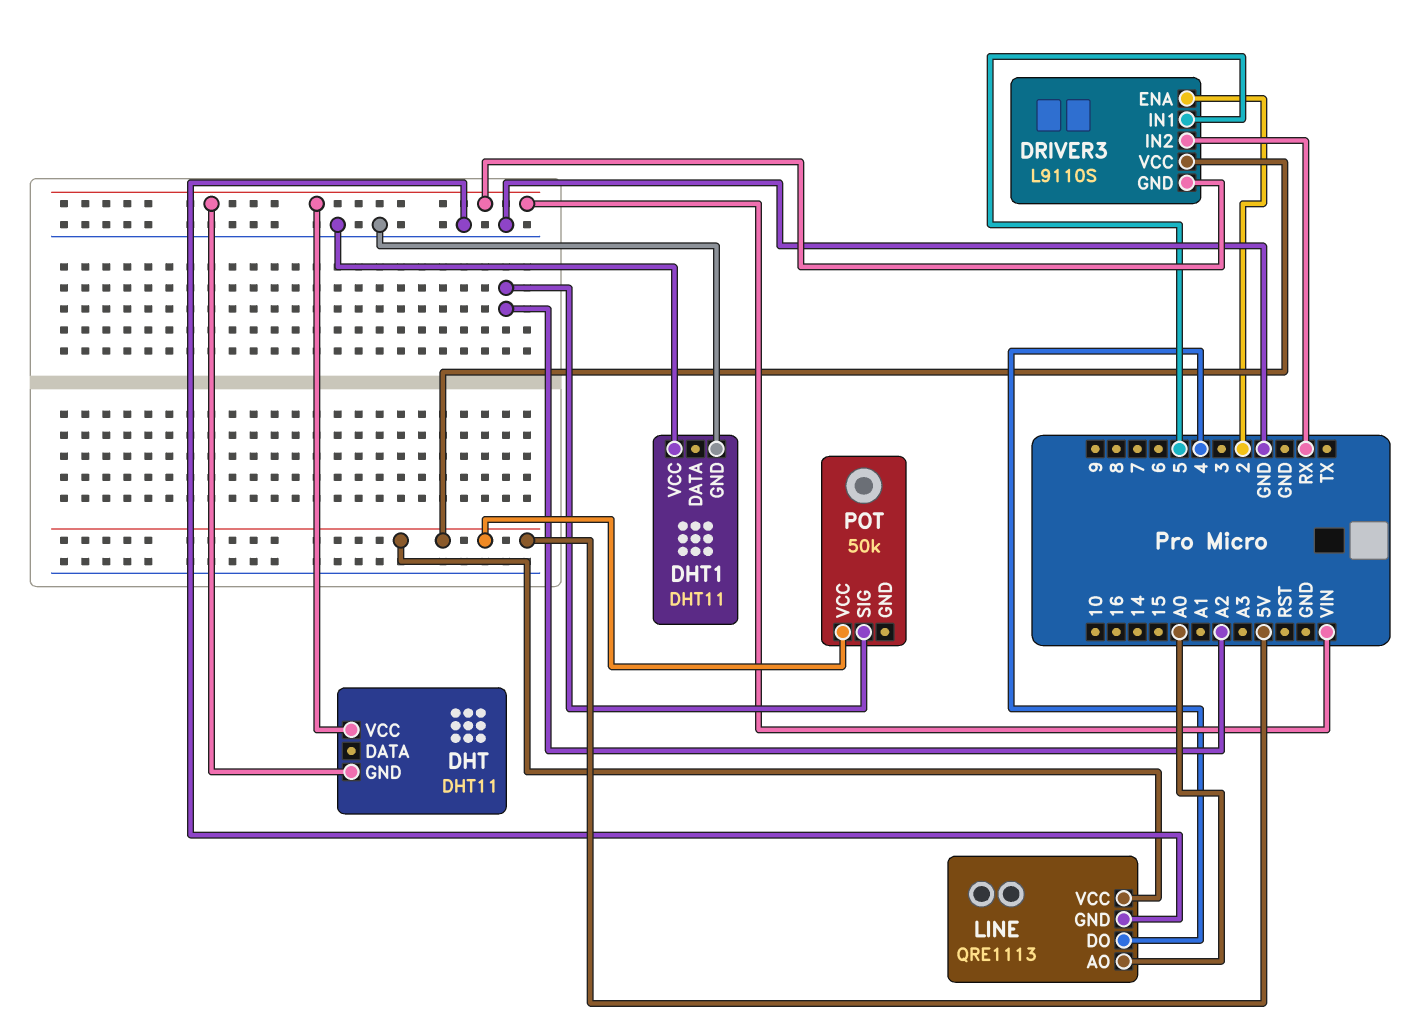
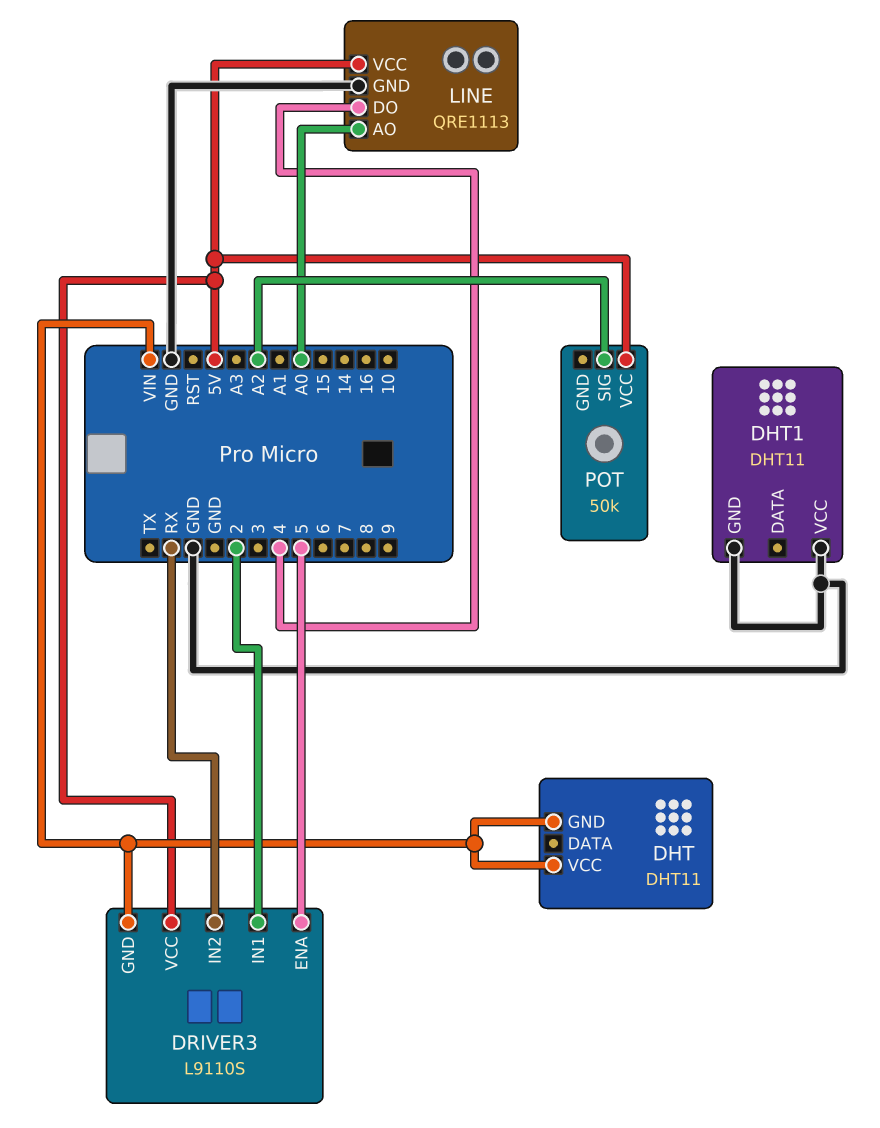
DRIVER3 pin ENA: 2 -> 5
DRIVER3 pin IN1: 5 -> 2

